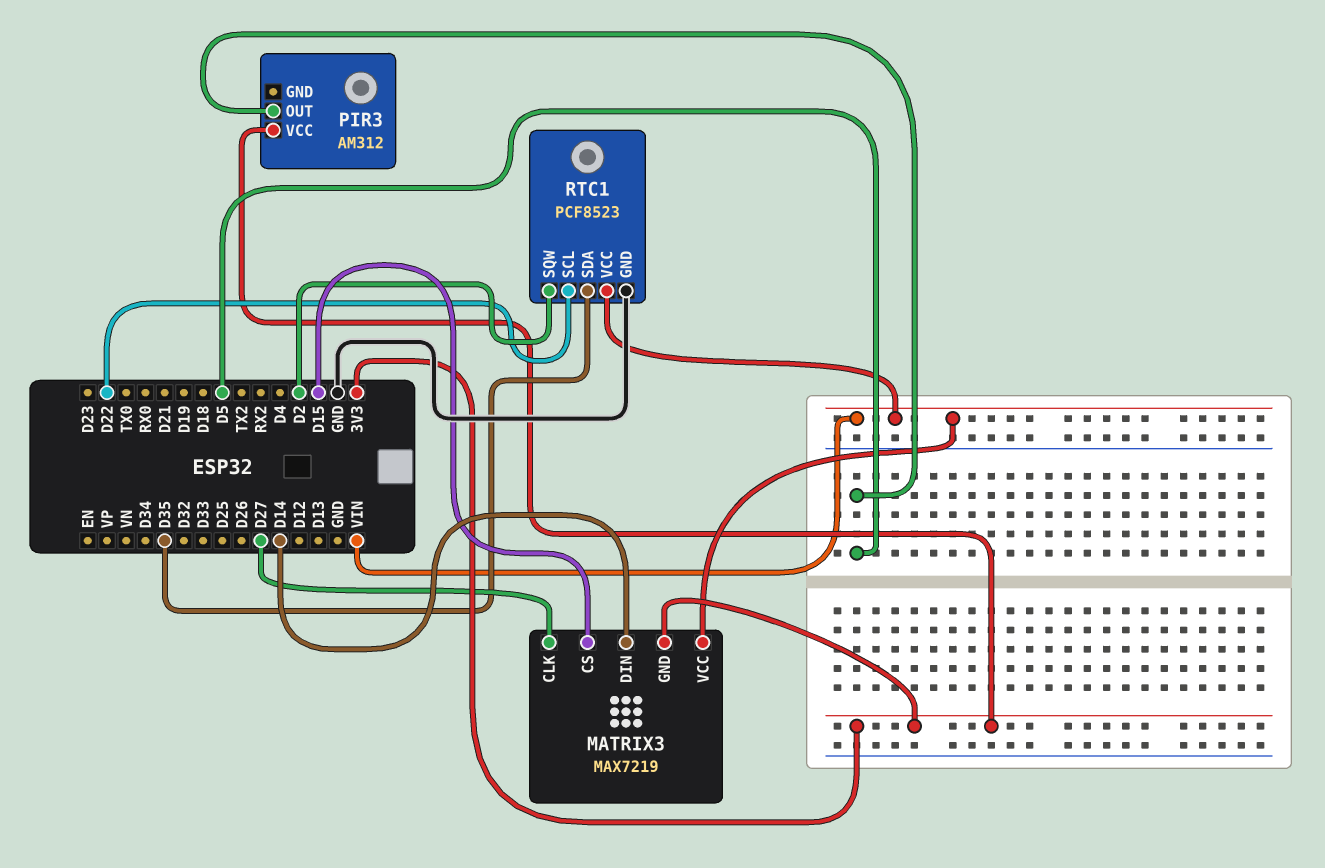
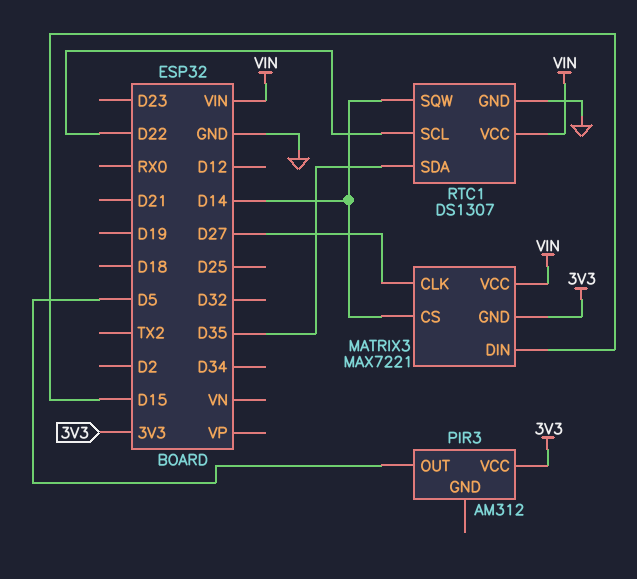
MATRIX3: MAX7219 -> MAX7221
MATRIX3 pin CS: D15 -> D14
MATRIX3 pin DIN: D14 -> D15
RTC1: PCF8523 -> DS1307
RTC1 pin SQW: D2 -> D14

